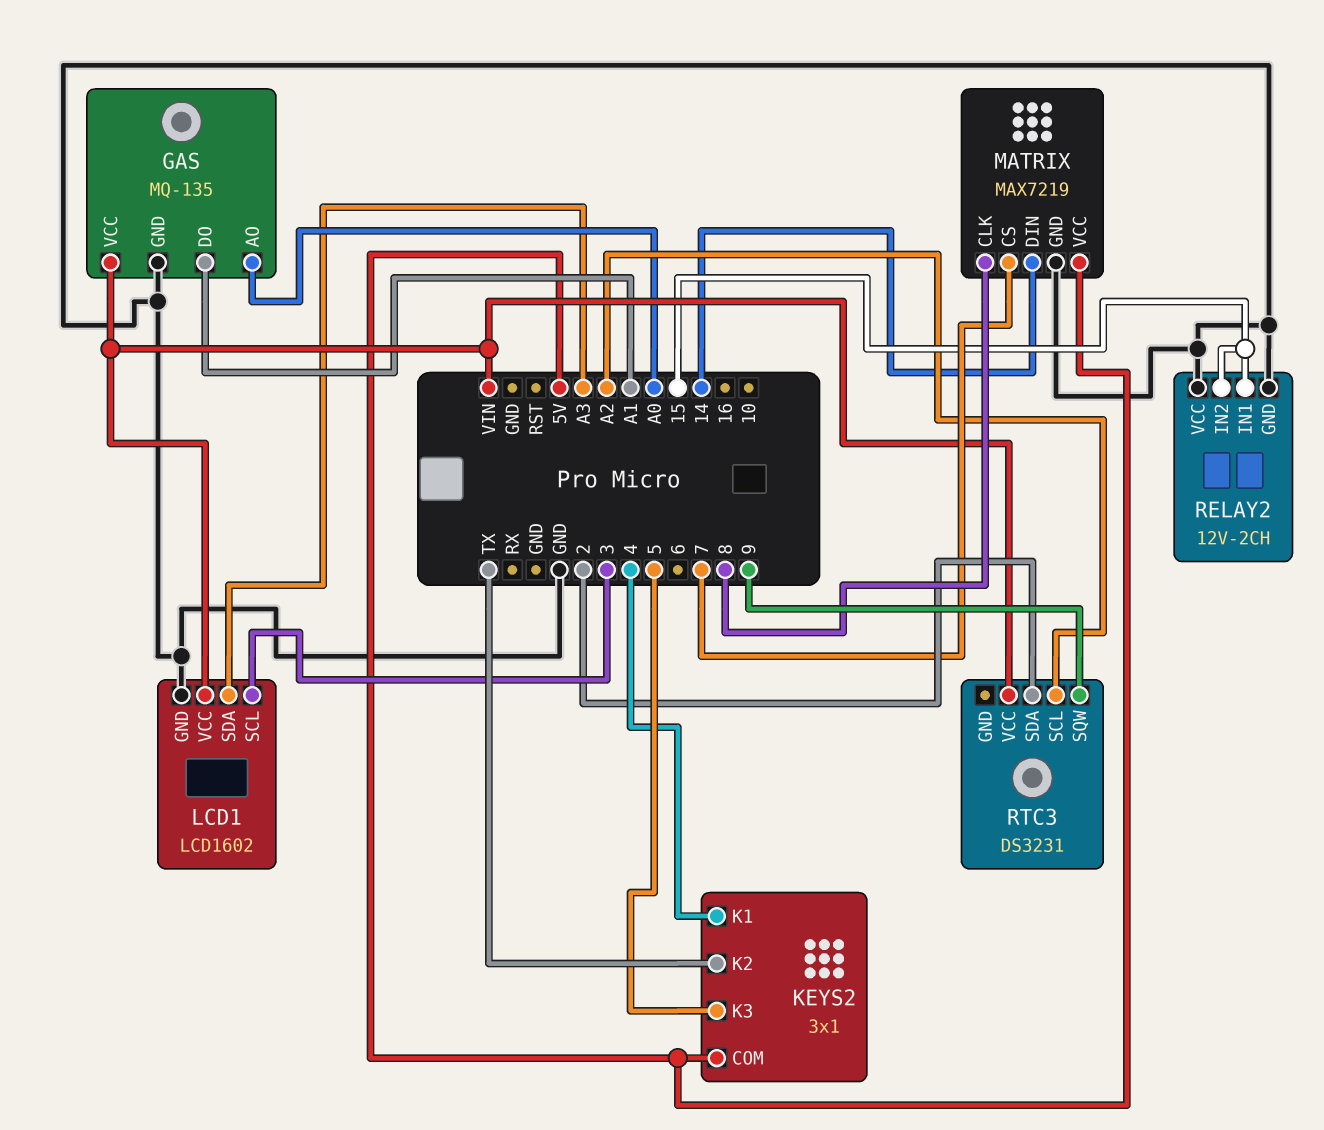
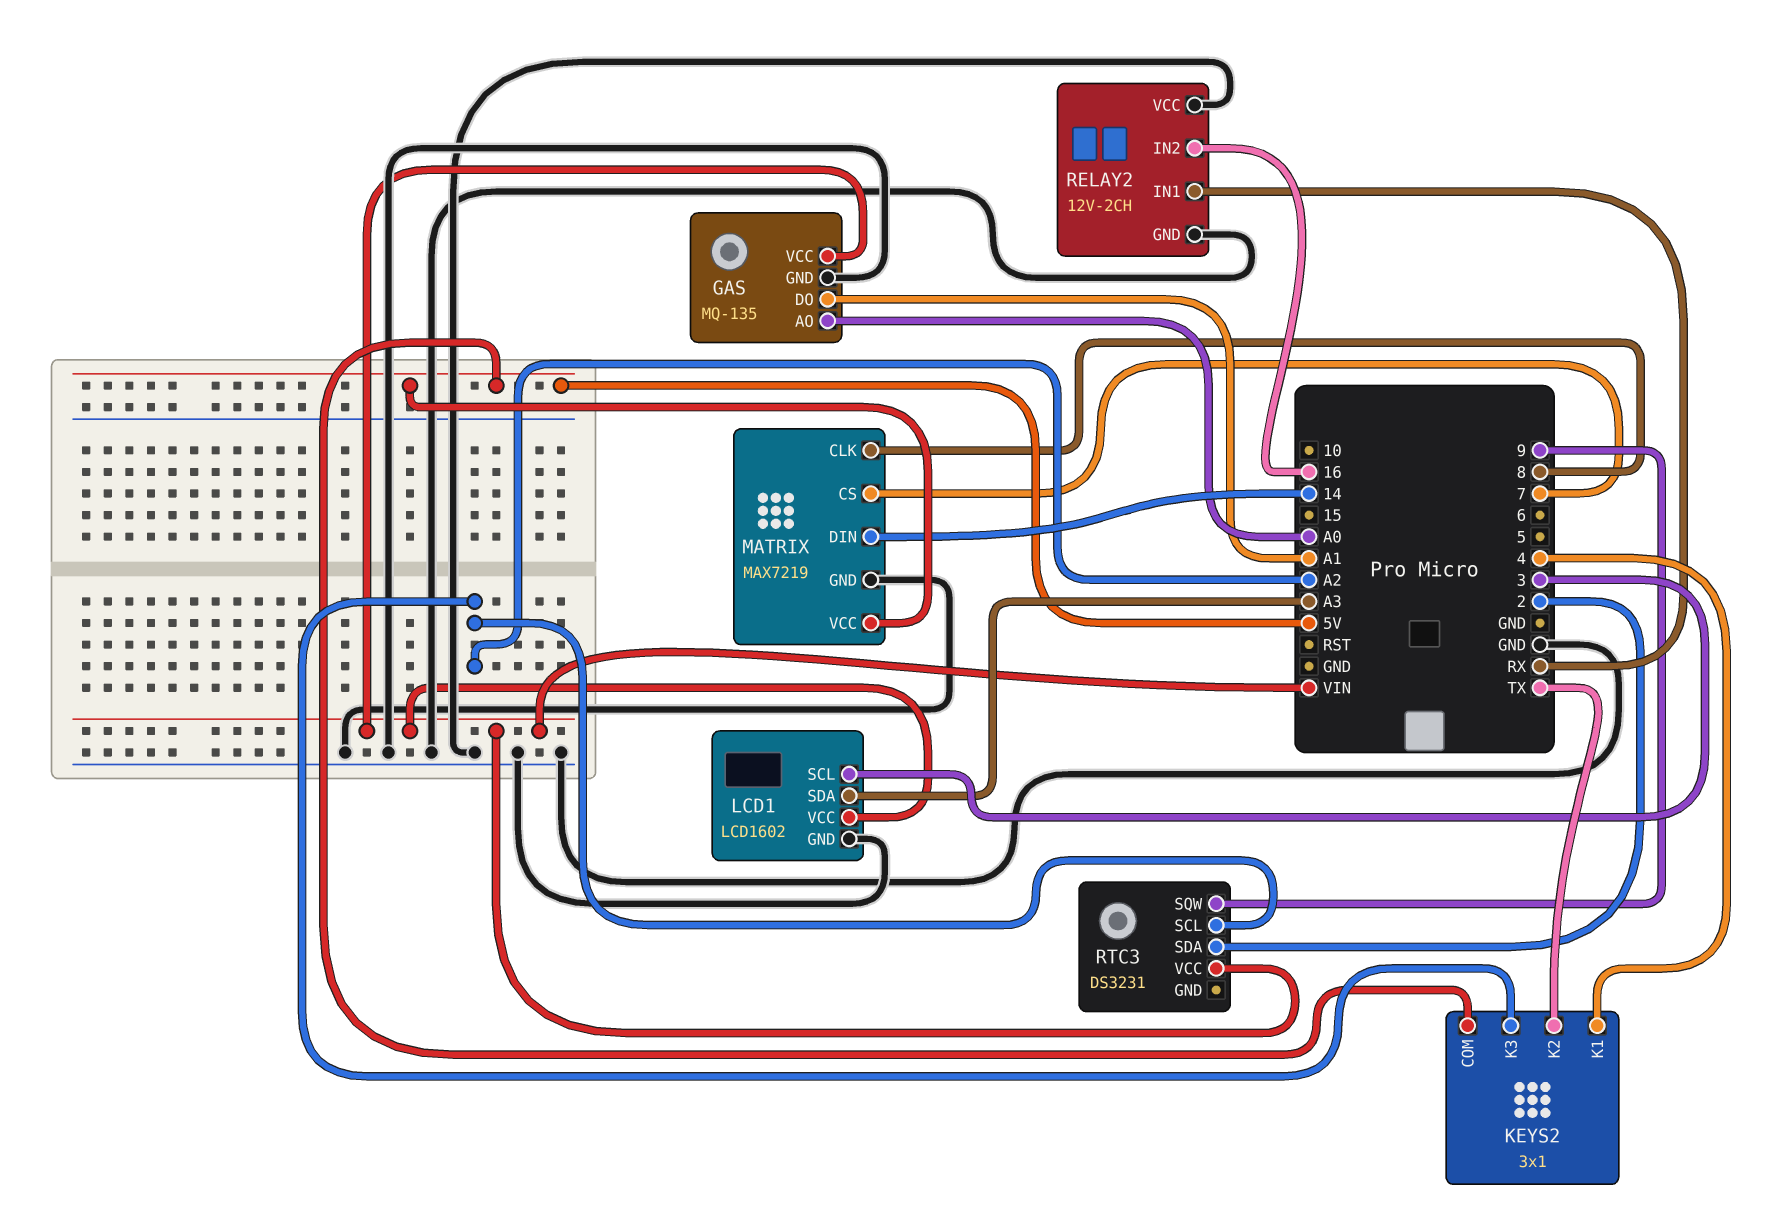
KEYS2 pin K3: 5 -> A2
RELAY2 pin IN1: 15 -> RX
RELAY2 pin IN2: 15 -> 16

